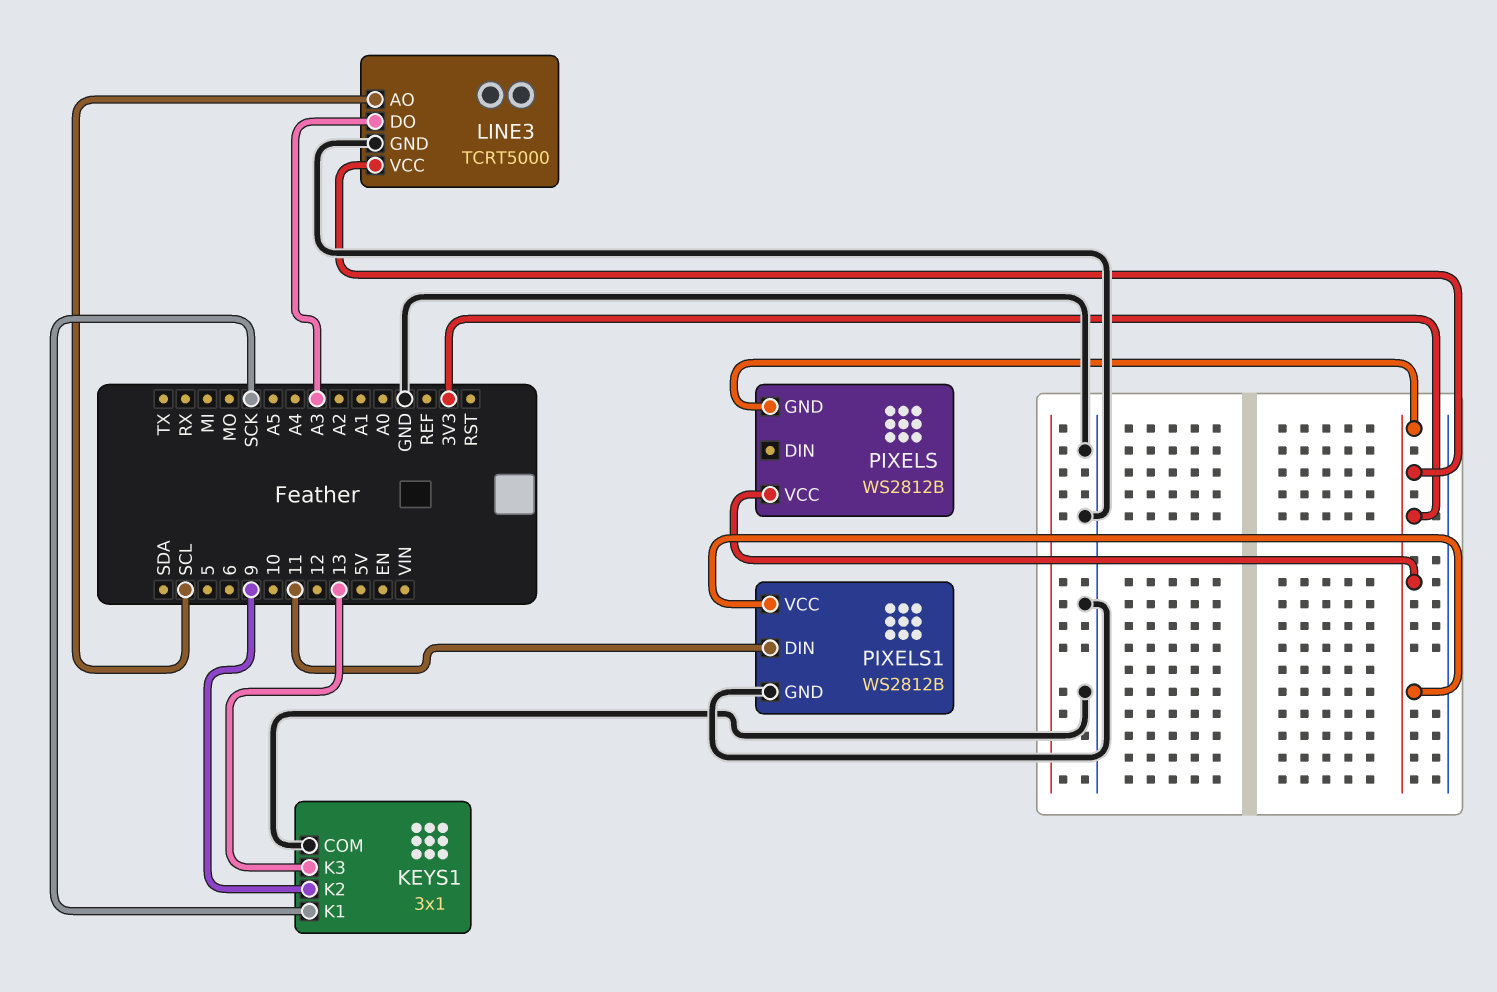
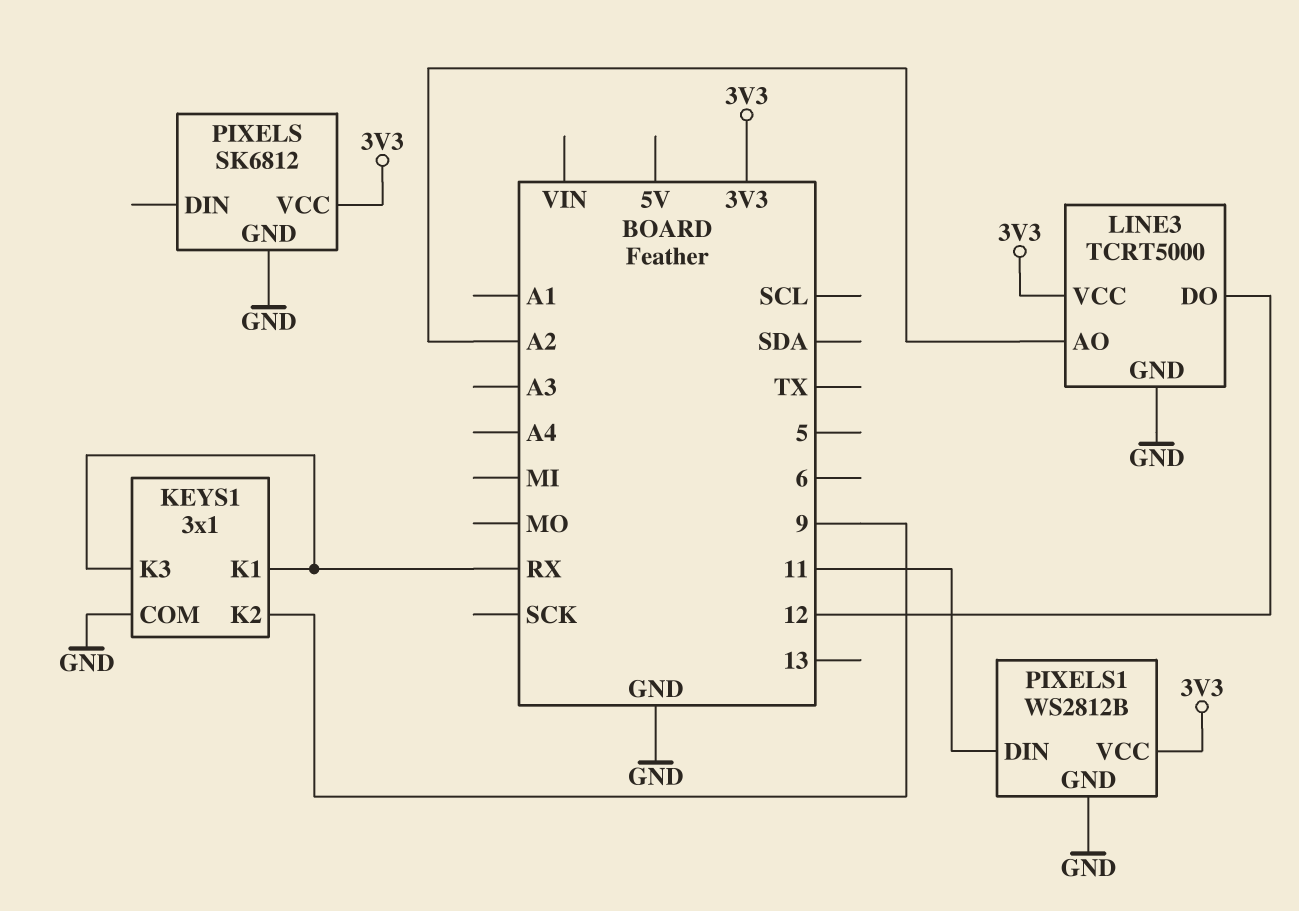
KEYS1 pin K1: SCK -> RX
KEYS1 pin K3: 13 -> RX
LINE3 pin AO: SCL -> A2
LINE3 pin DO: A3 -> 12
PIXELS: WS2812B -> SK6812
PIXELS pin GND: 3V3 -> GND

